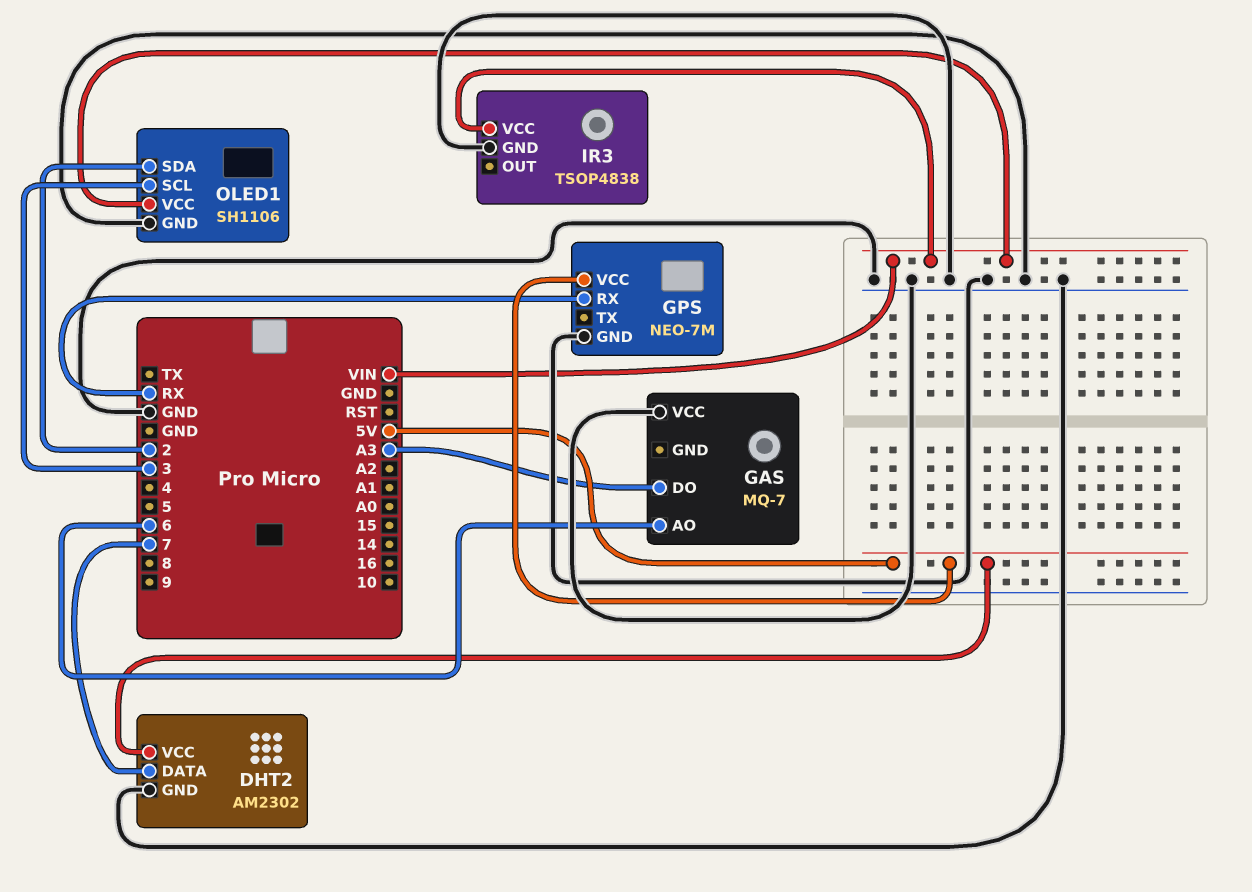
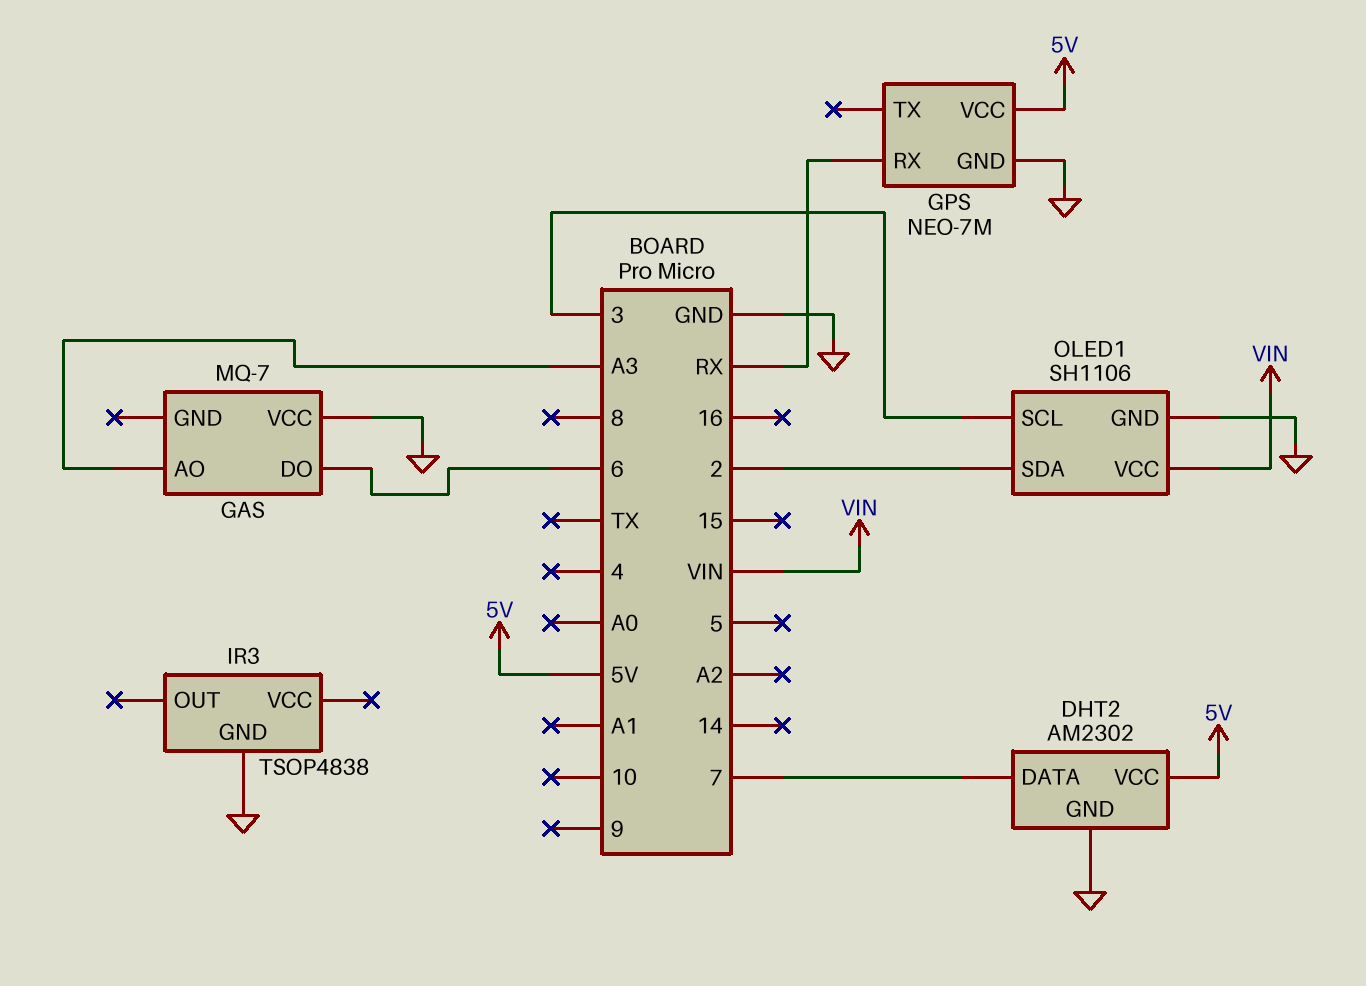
GAS pin AO: 6 -> A3
GAS pin DO: A3 -> 6
IR3 pin VCC: VIN -> none

